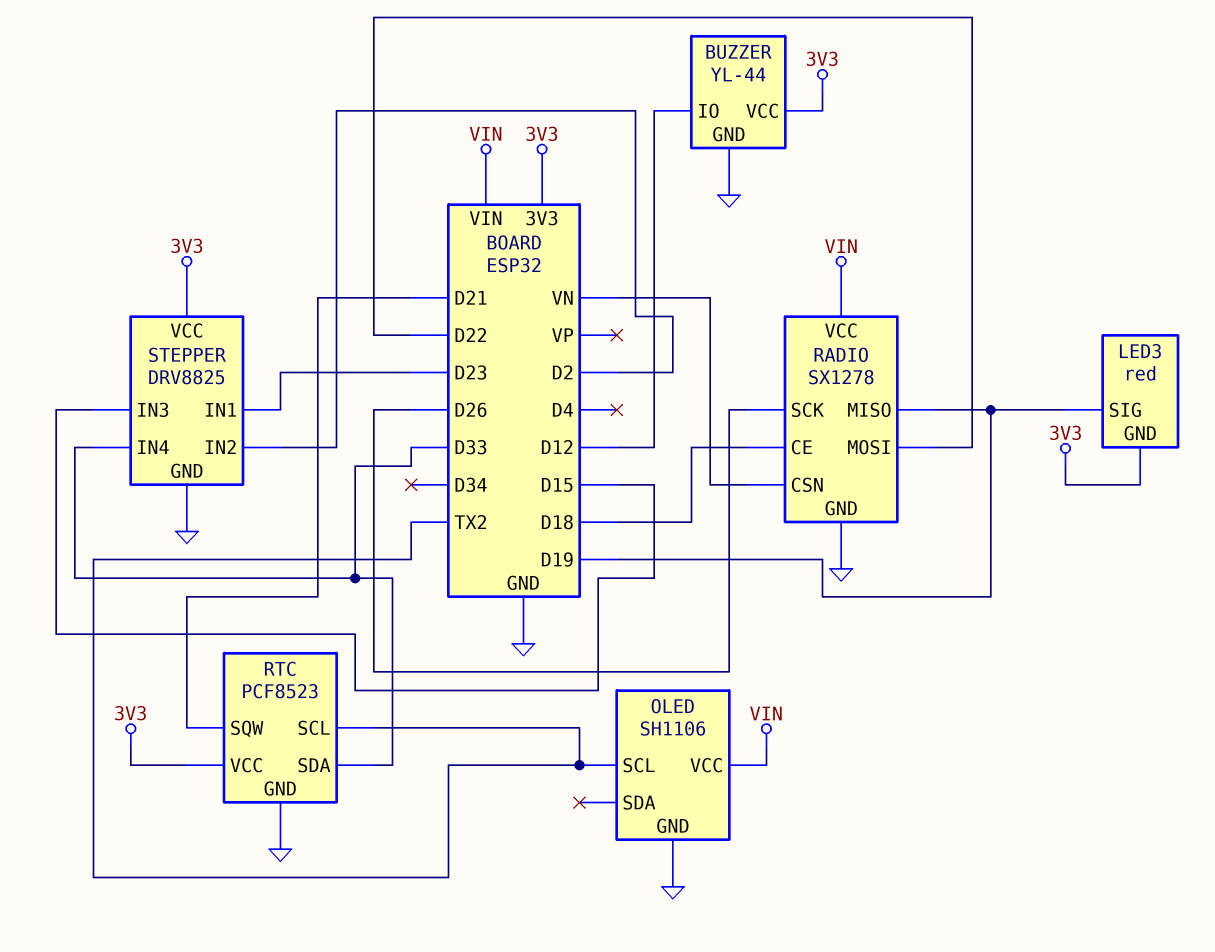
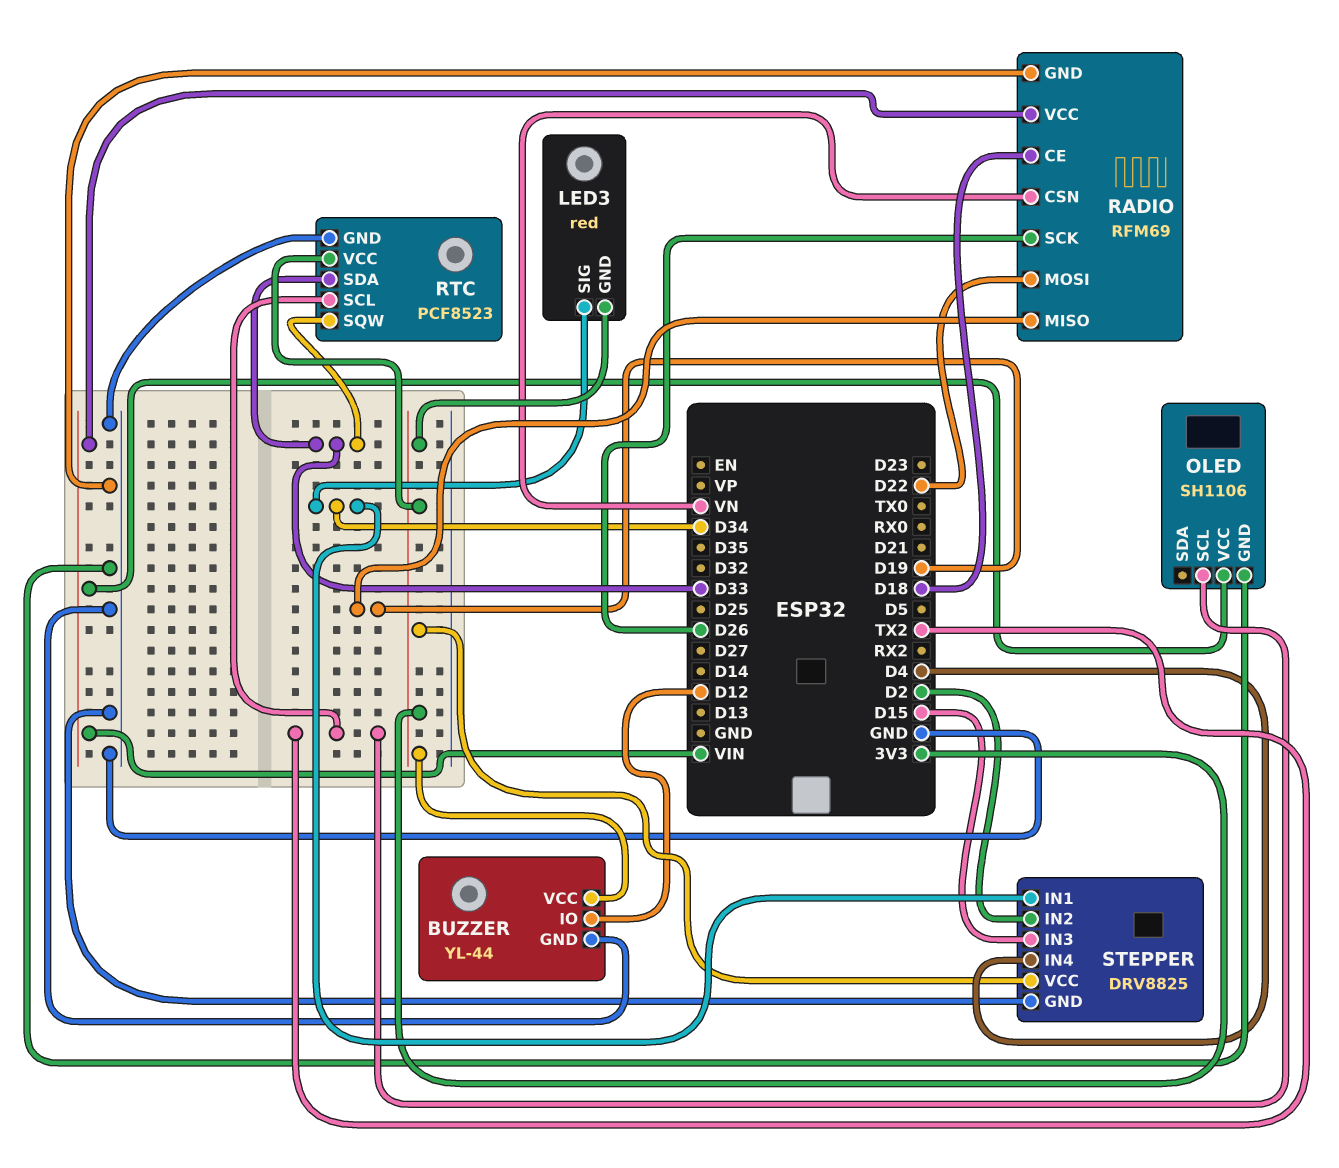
LED3 pin SIG: D19 -> D34
RADIO: SX1278 -> RFM69
RTC pin SQW: D21 -> D33
STEPPER pin IN1: D23 -> D34
STEPPER pin IN4: D33 -> D4

